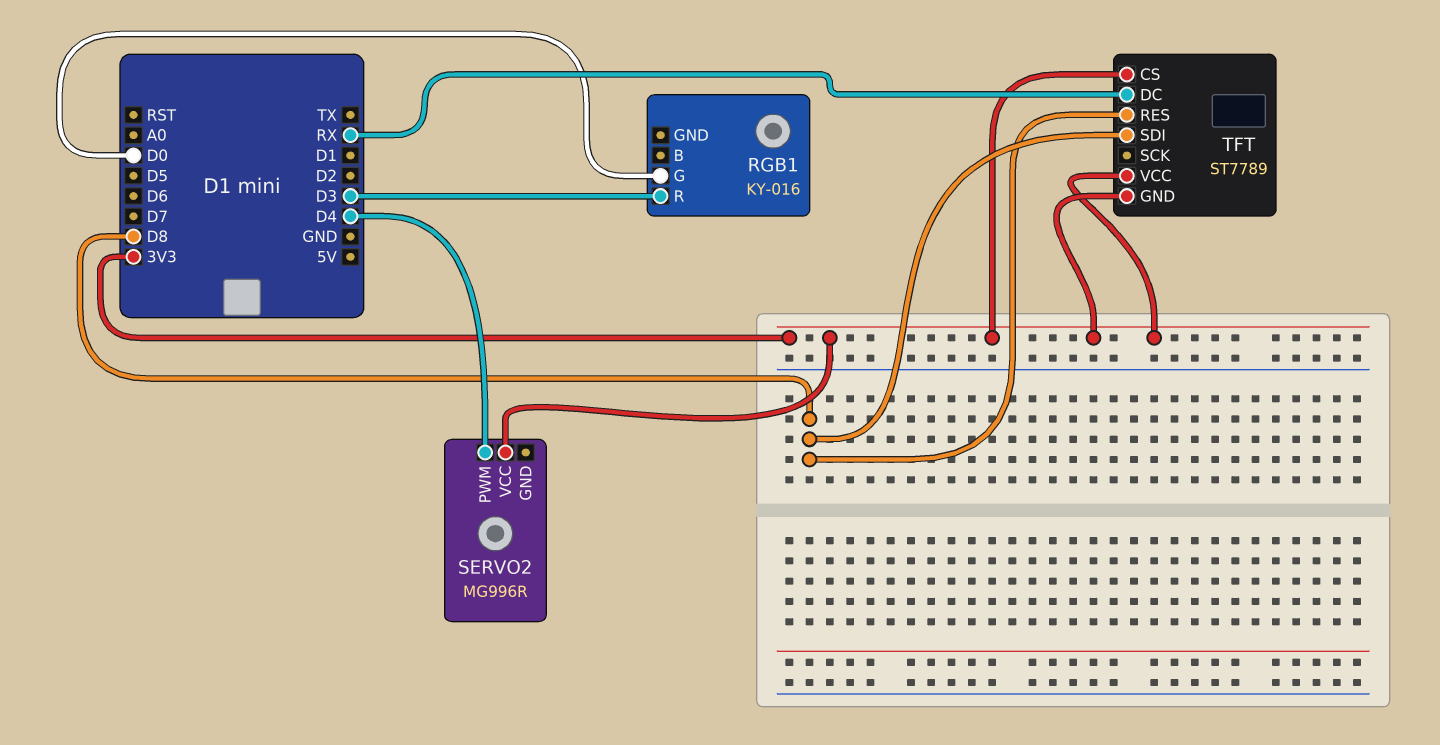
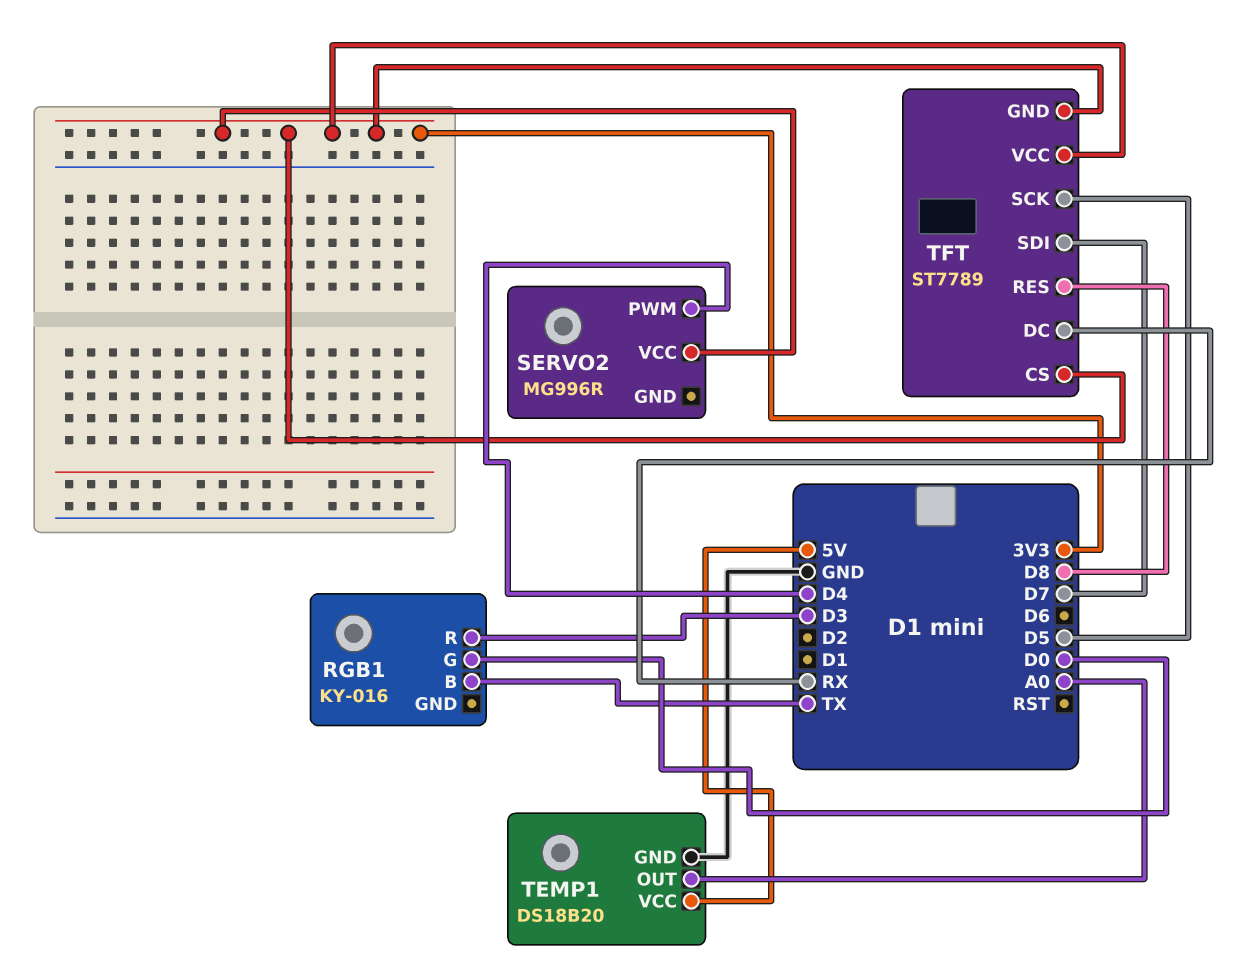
RGB1 pin B: none -> TX
TEMP1: none -> DS18B20
TEMP1 pin GND: none -> GND
TEMP1 pin OUT: none -> A0
TEMP1 pin VCC: none -> 5V
TFT pin SCK: none -> D5
TFT pin SDI: D8 -> D7

